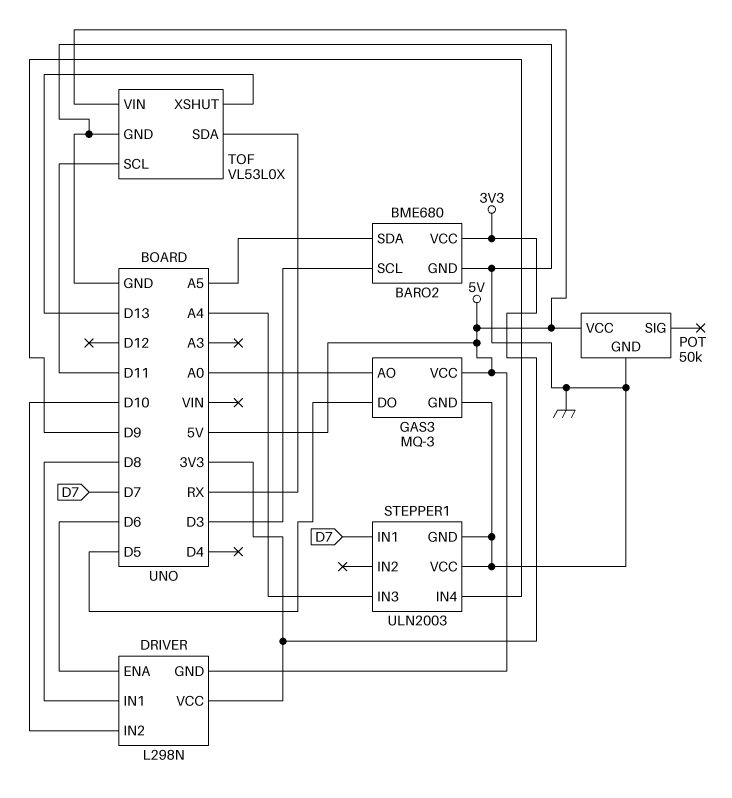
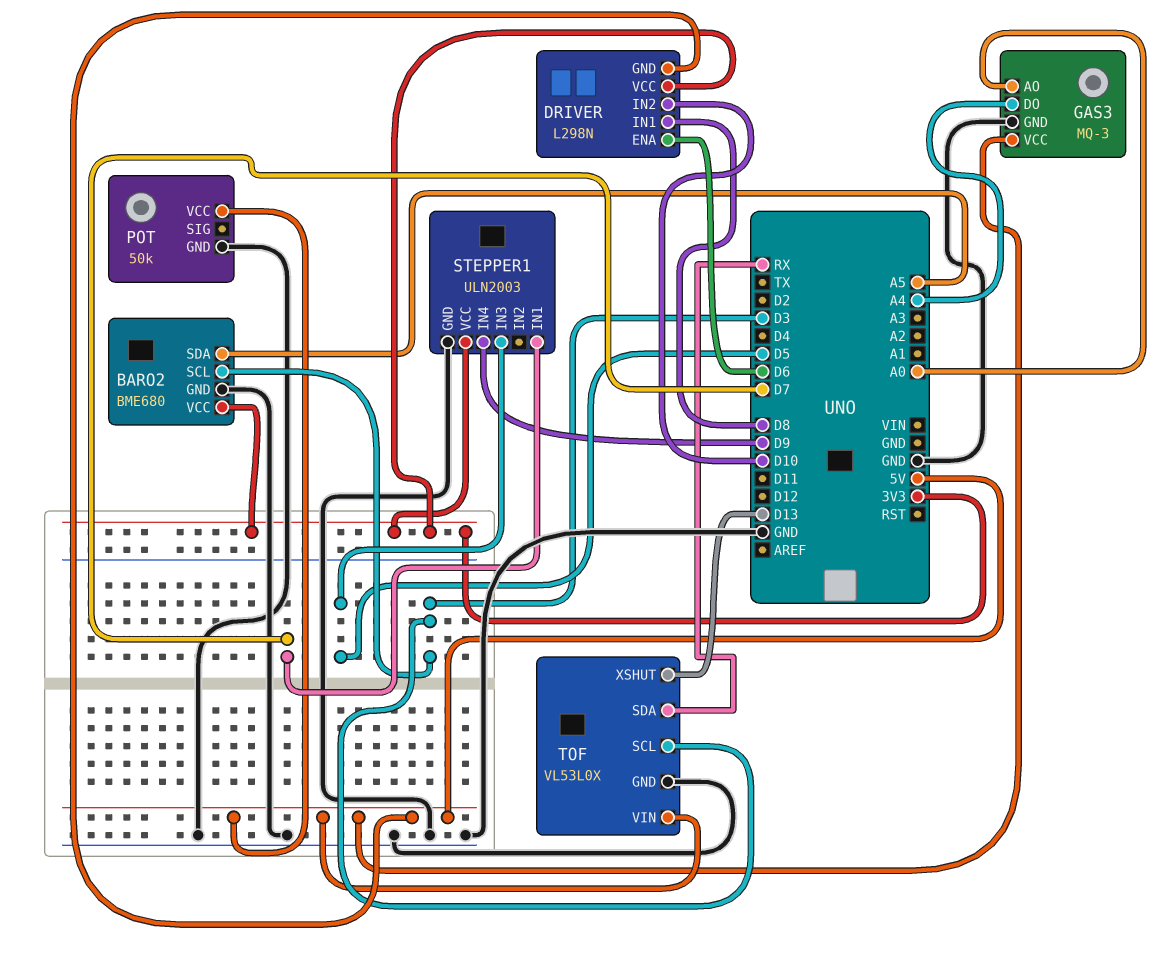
GAS3 pin DO: D5 -> A4
STEPPER1 pin IN3: A4 -> D5
STEPPER1 pin VCC: GND -> 3V3
TOF pin SCL: D11 -> D3

